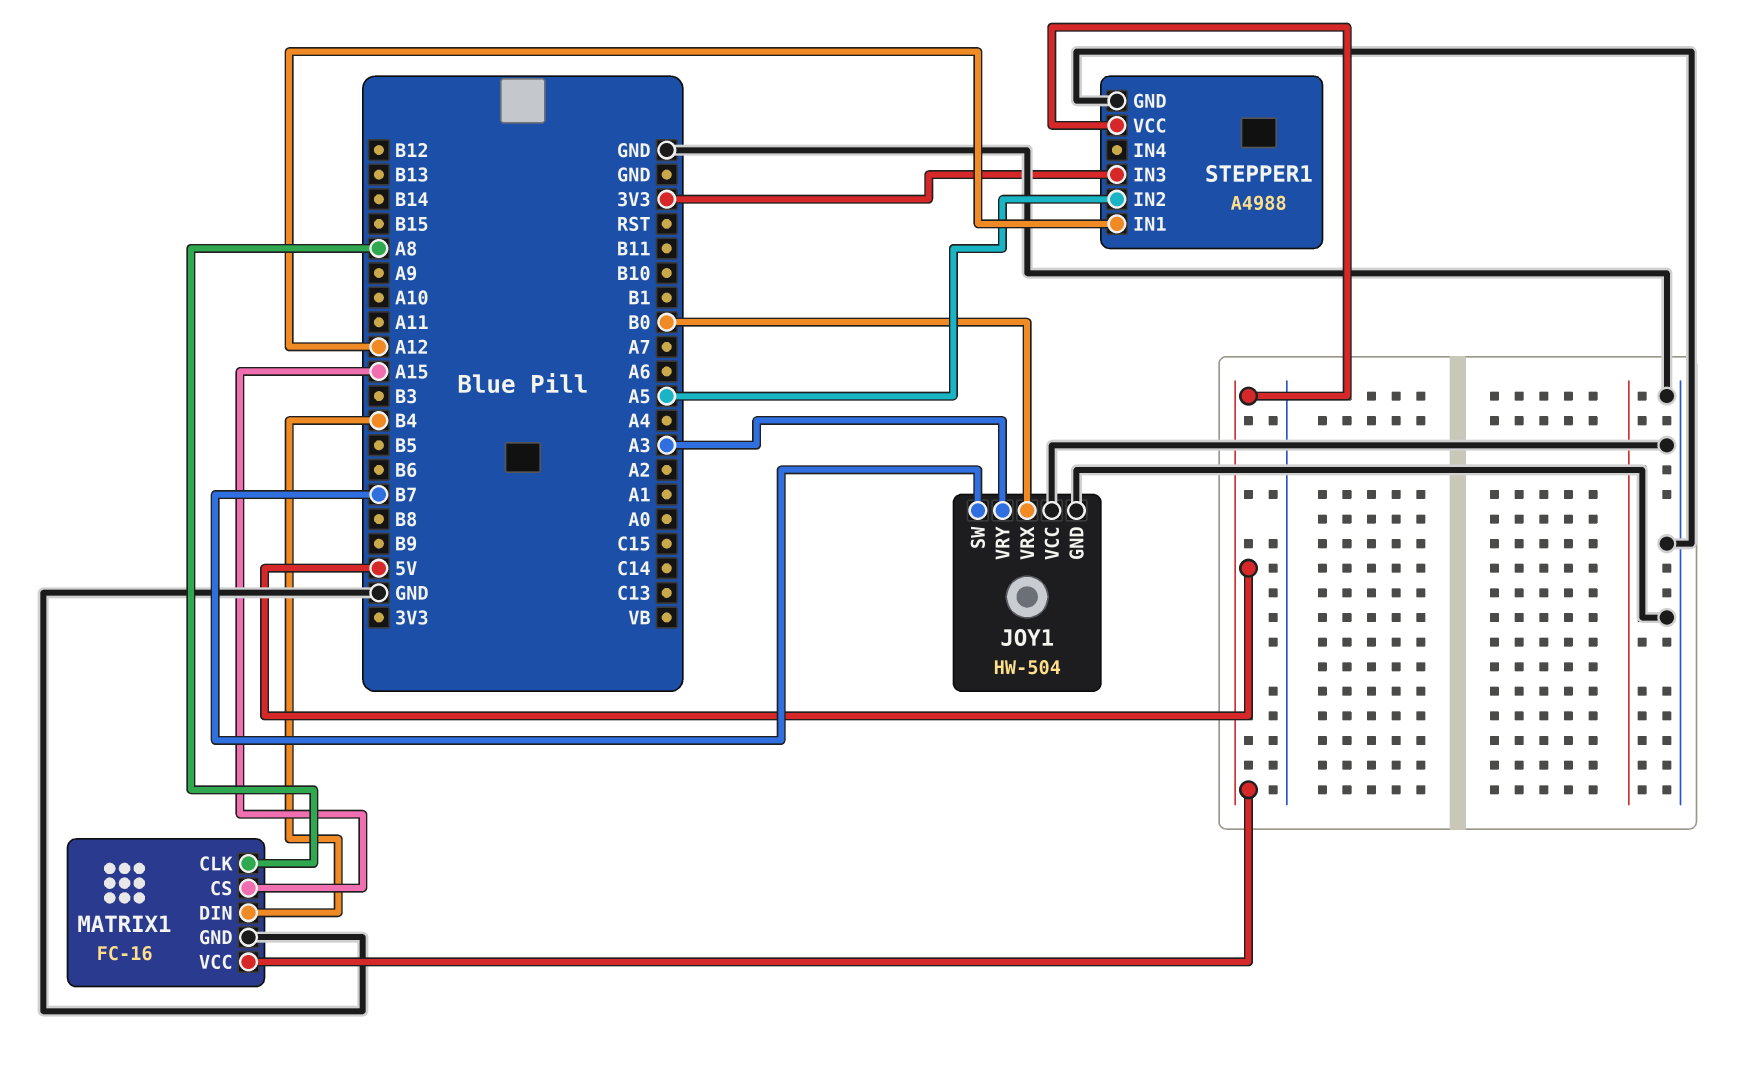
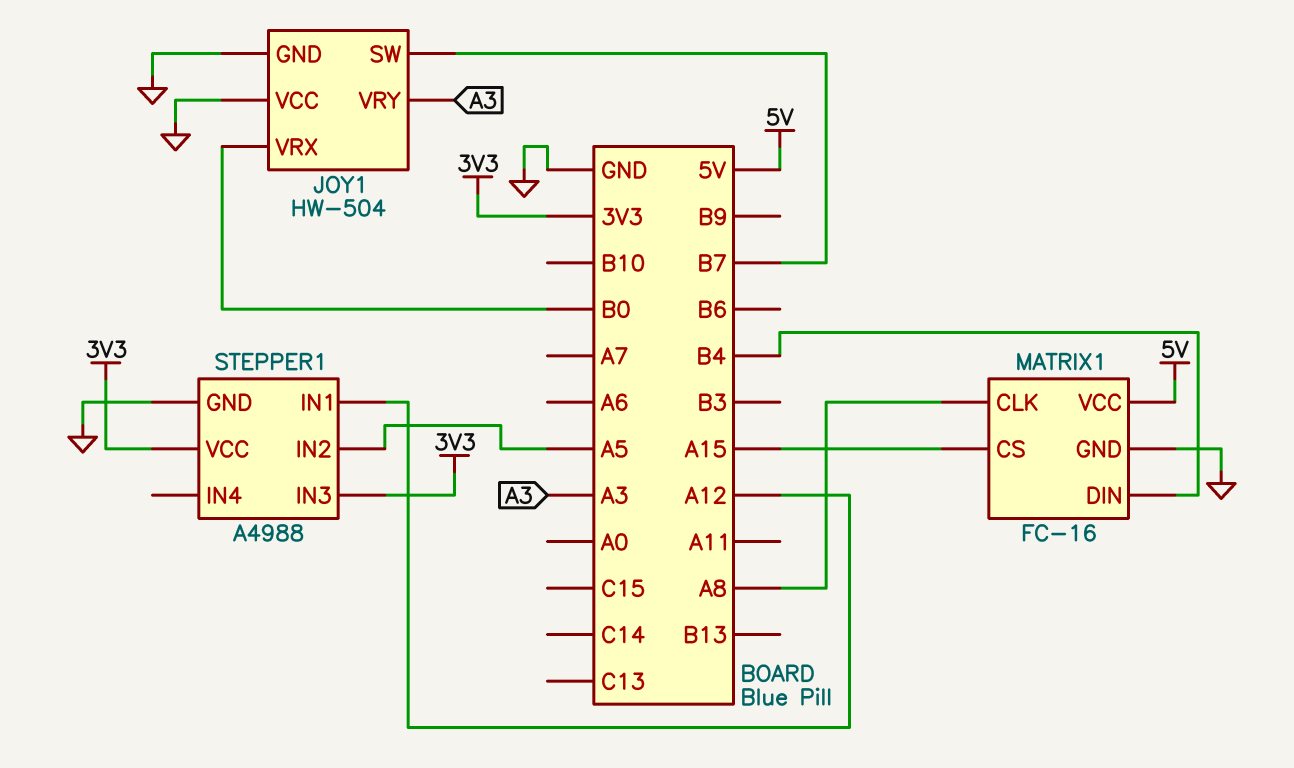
STEPPER1 pin VCC: 5V -> 3V3

